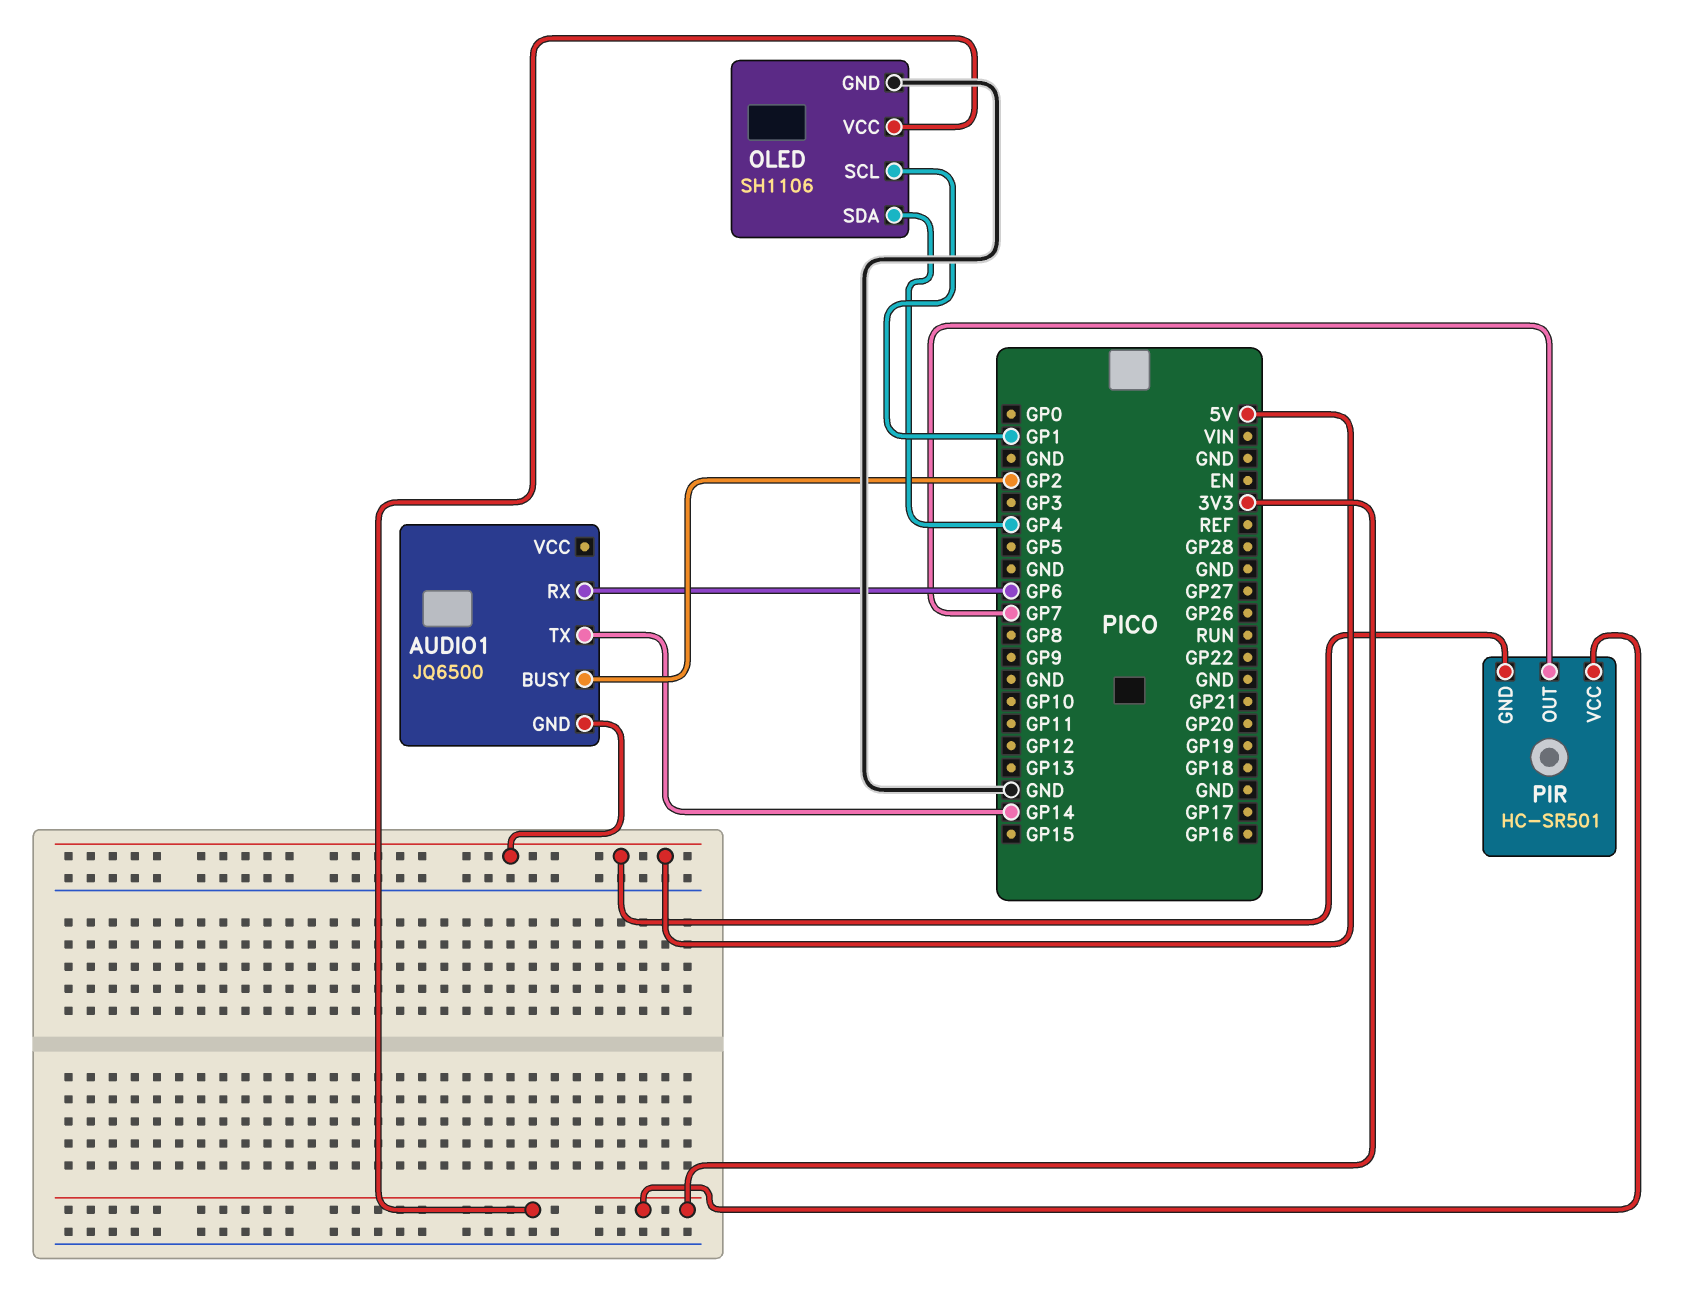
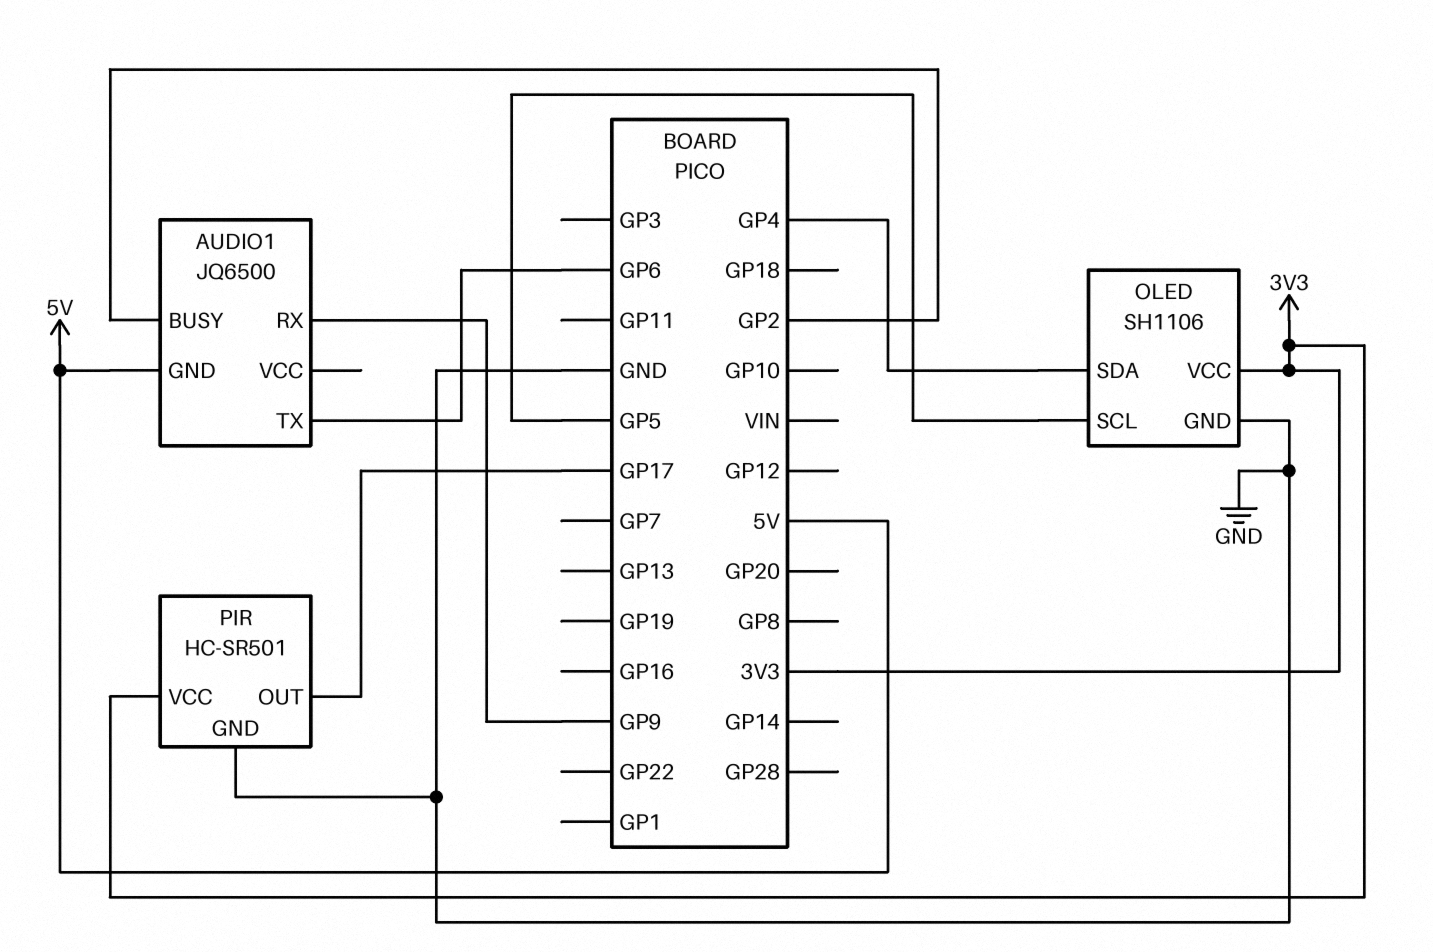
AUDIO1 pin RX: GP6 -> GP9
AUDIO1 pin TX: GP14 -> GP6
OLED pin SCL: GP1 -> GP5
PIR pin GND: 5V -> GND
PIR pin OUT: GP7 -> GP17

